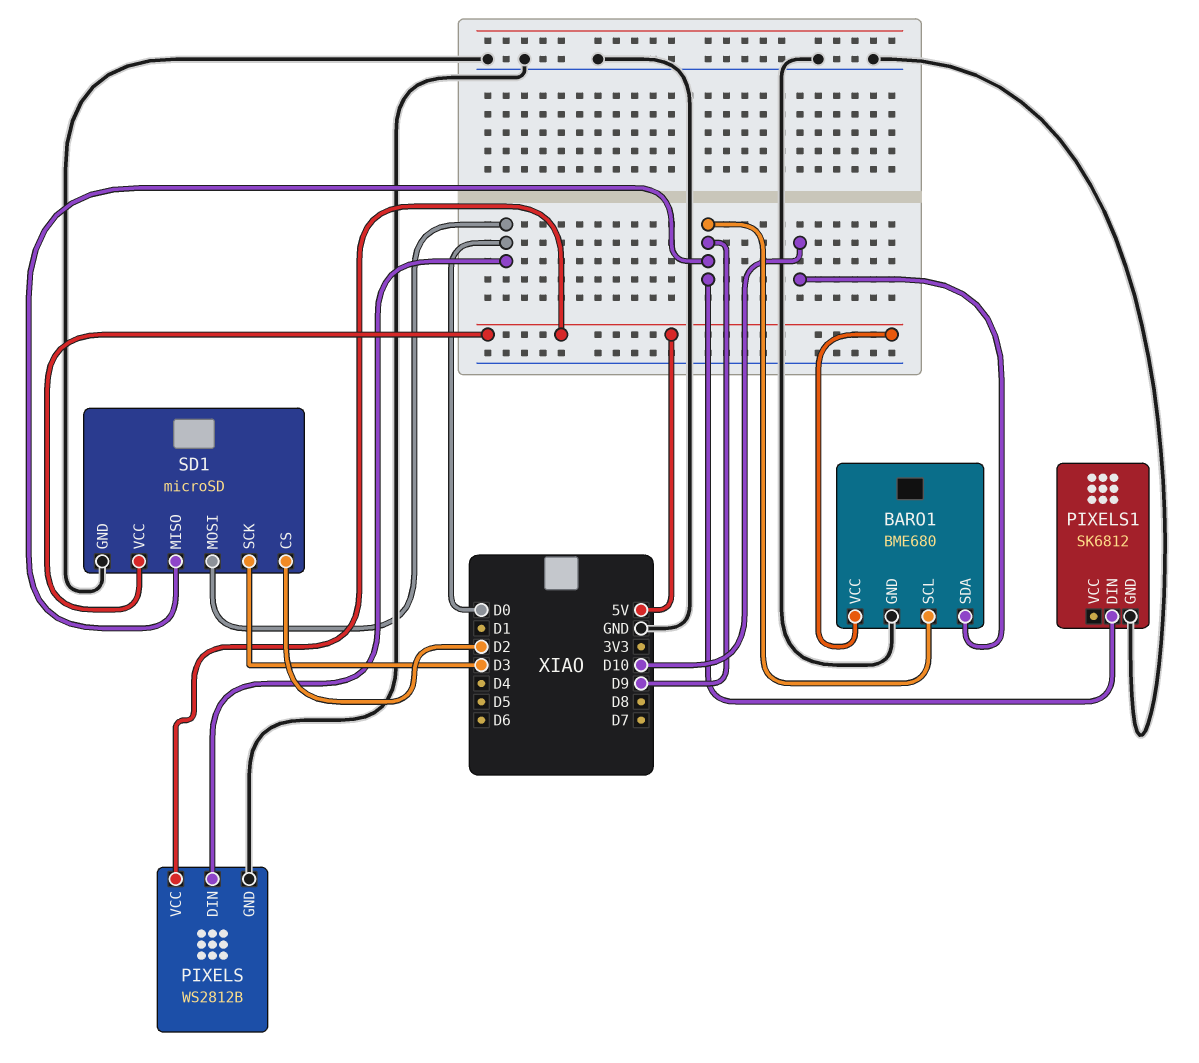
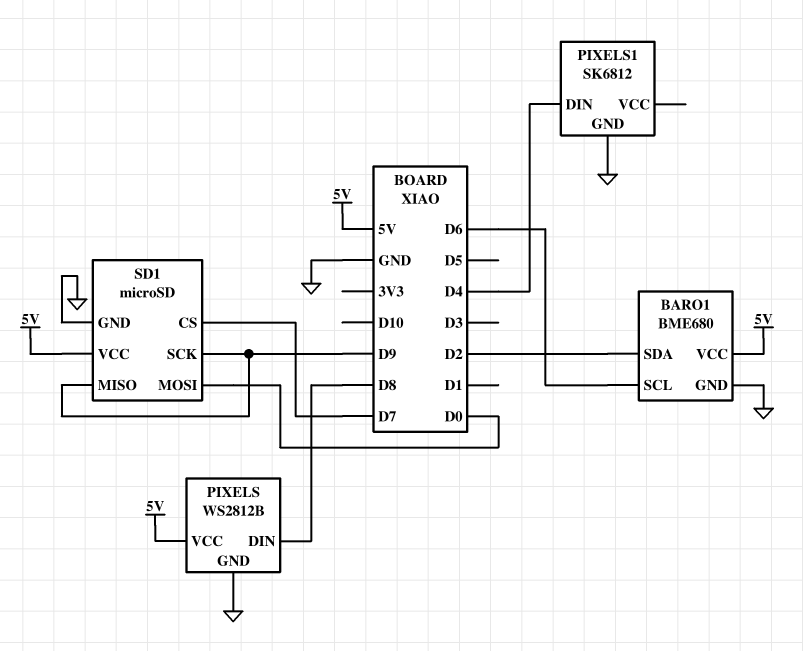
BARO1 pin SCL: D9 -> D6
BARO1 pin SDA: D10 -> D2
PIXELS pin DIN: D0 -> D8
PIXELS1 pin DIN: D9 -> D4
SD1 pin CS: D2 -> D7
SD1 pin SCK: D3 -> D9

